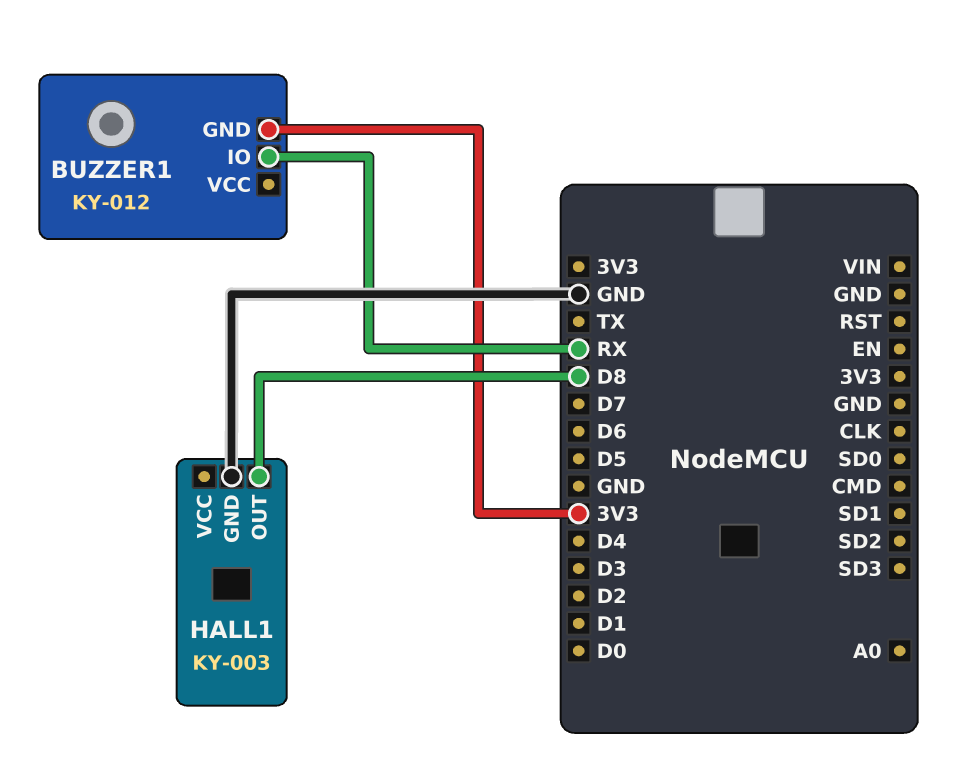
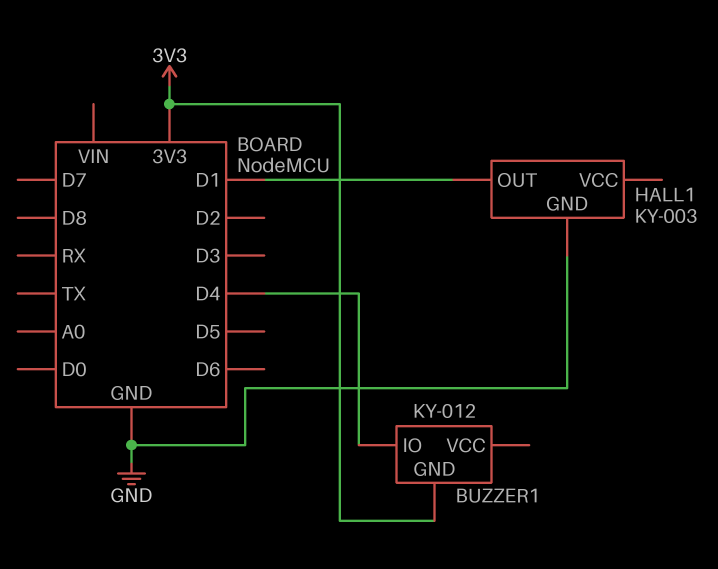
BUZZER1 pin IO: RX -> D4
HALL1 pin OUT: D8 -> D1

